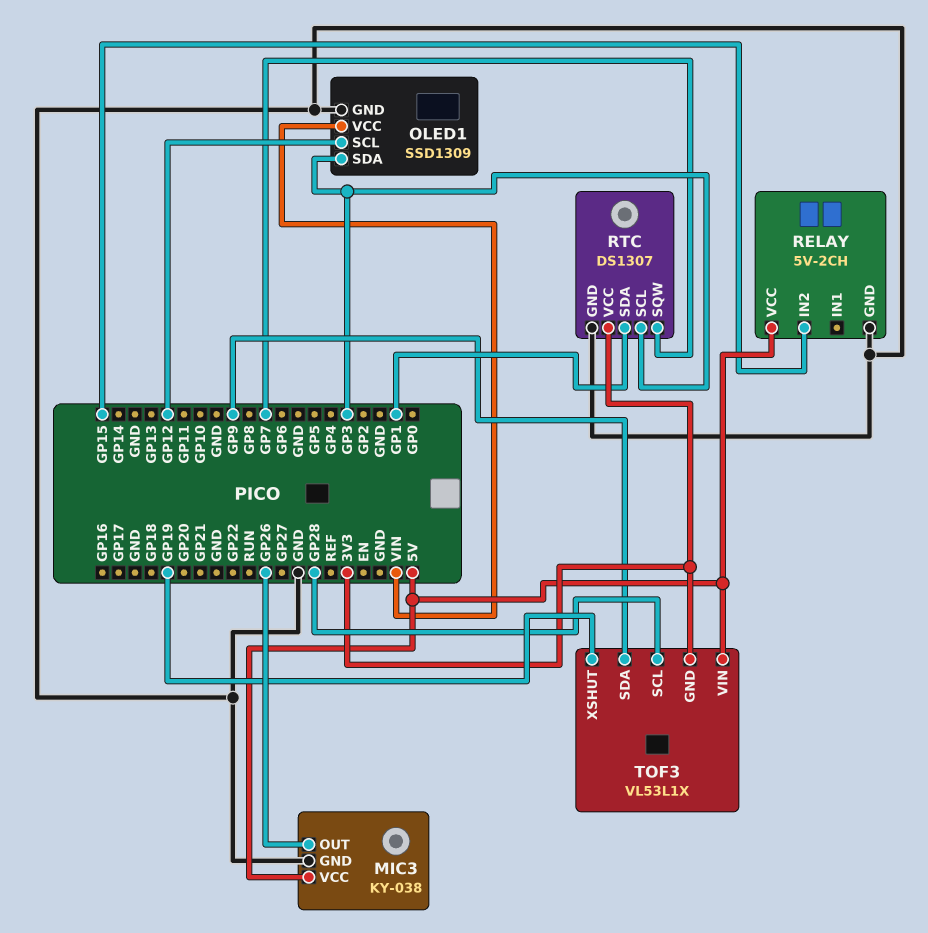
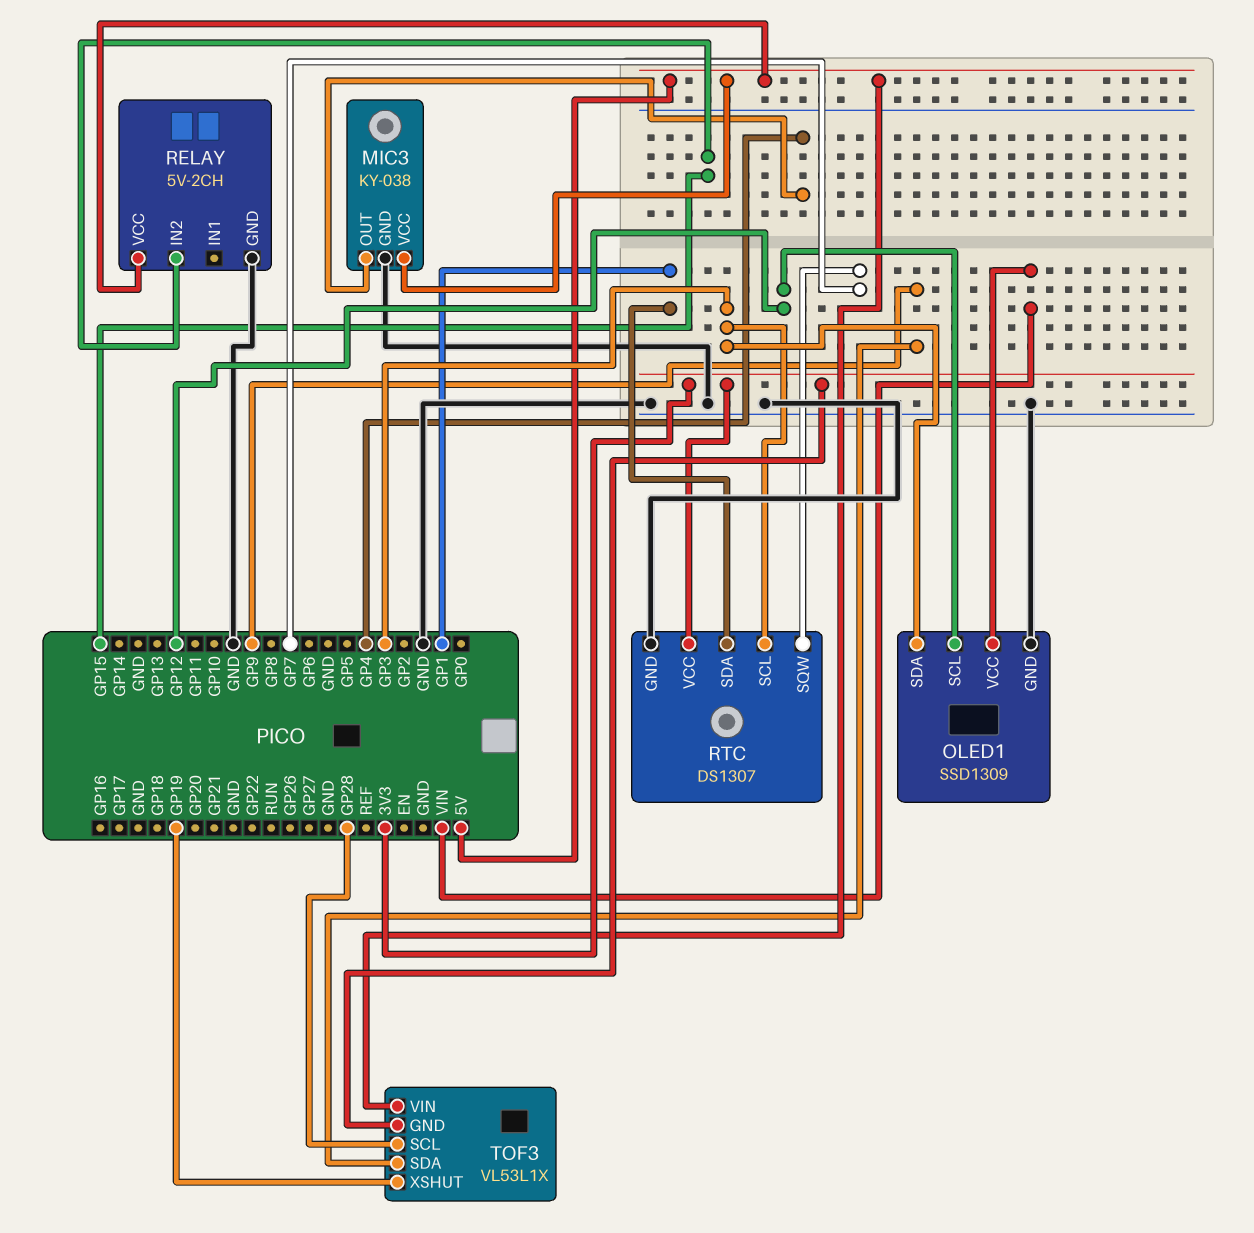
MIC3 pin OUT: GP26 -> GP4

